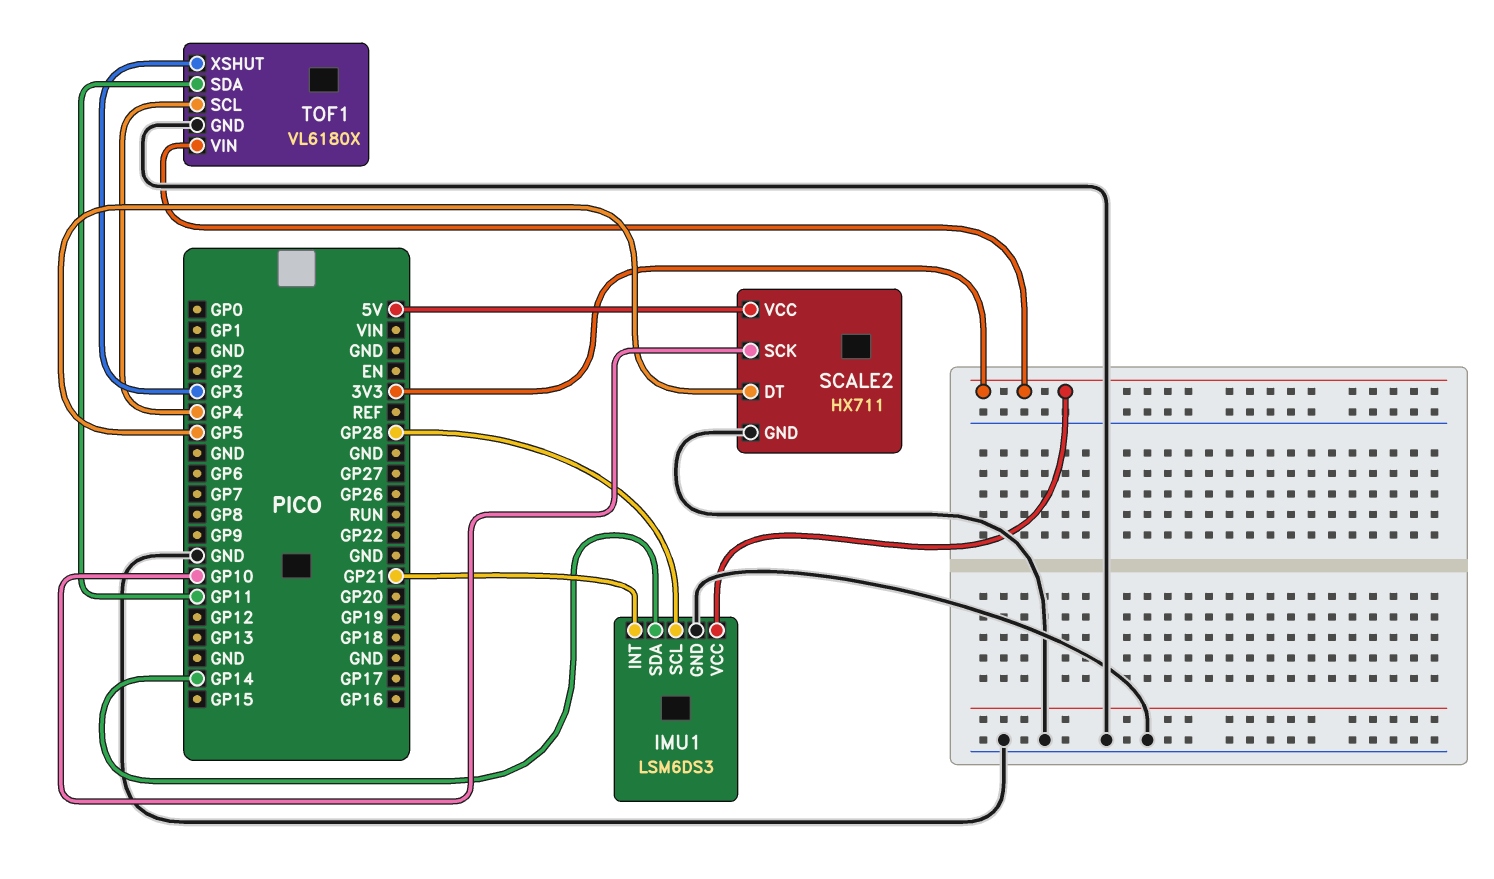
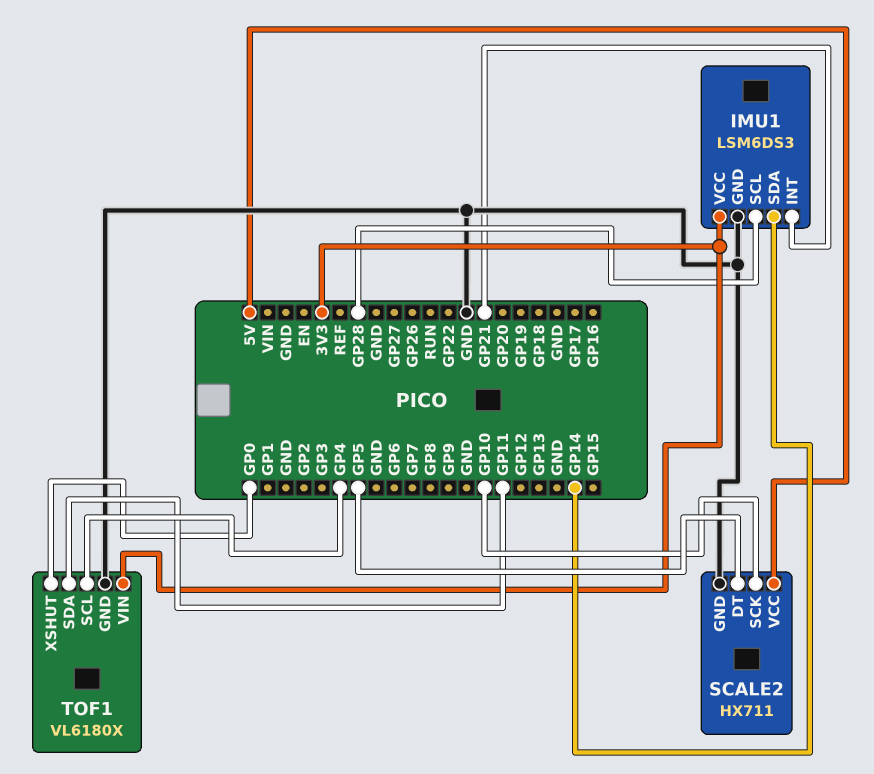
TOF1 pin XSHUT: GP3 -> GP0

